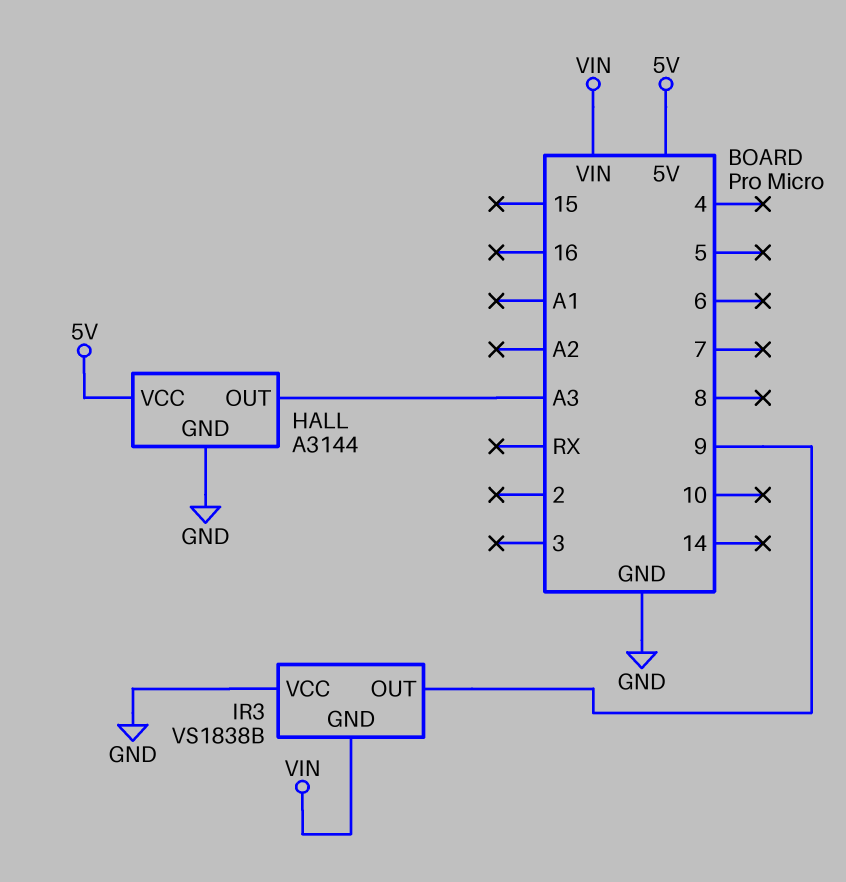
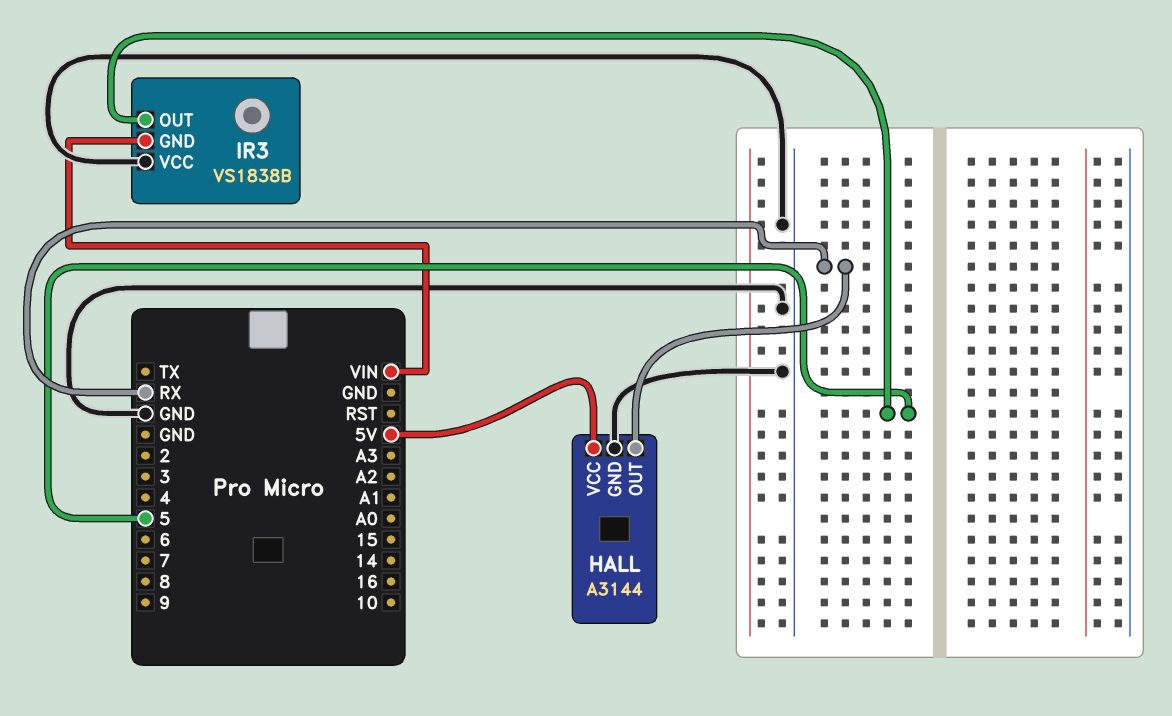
HALL pin OUT: A3 -> RX
IR3 pin OUT: 9 -> 5

